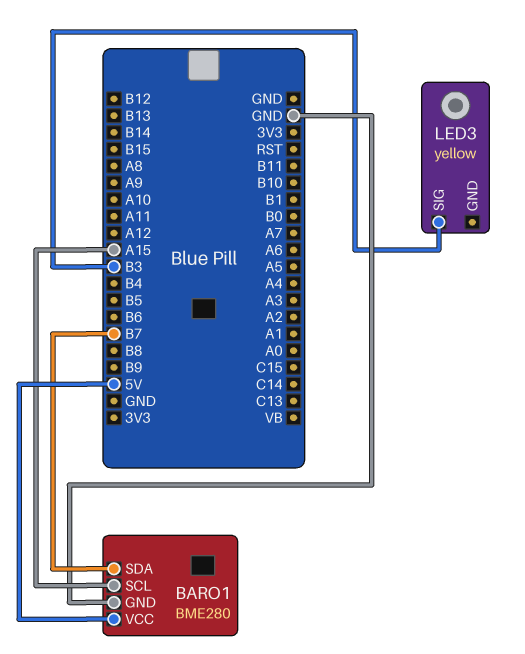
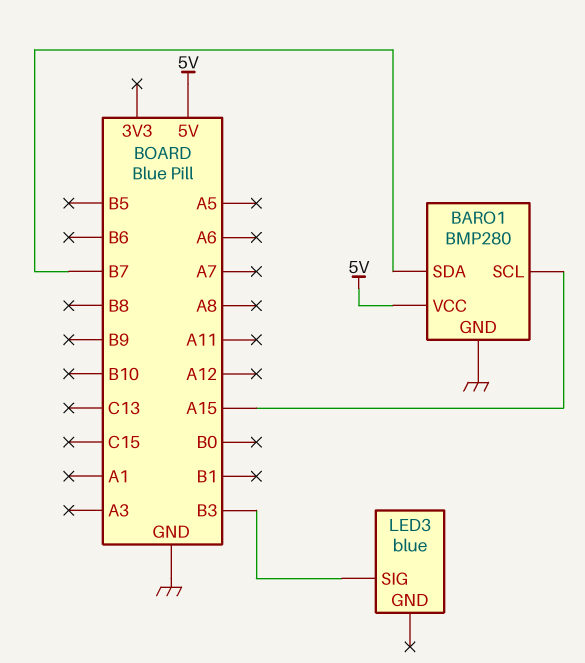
BARO1: BME280 -> BMP280
LED3: yellow -> blue

